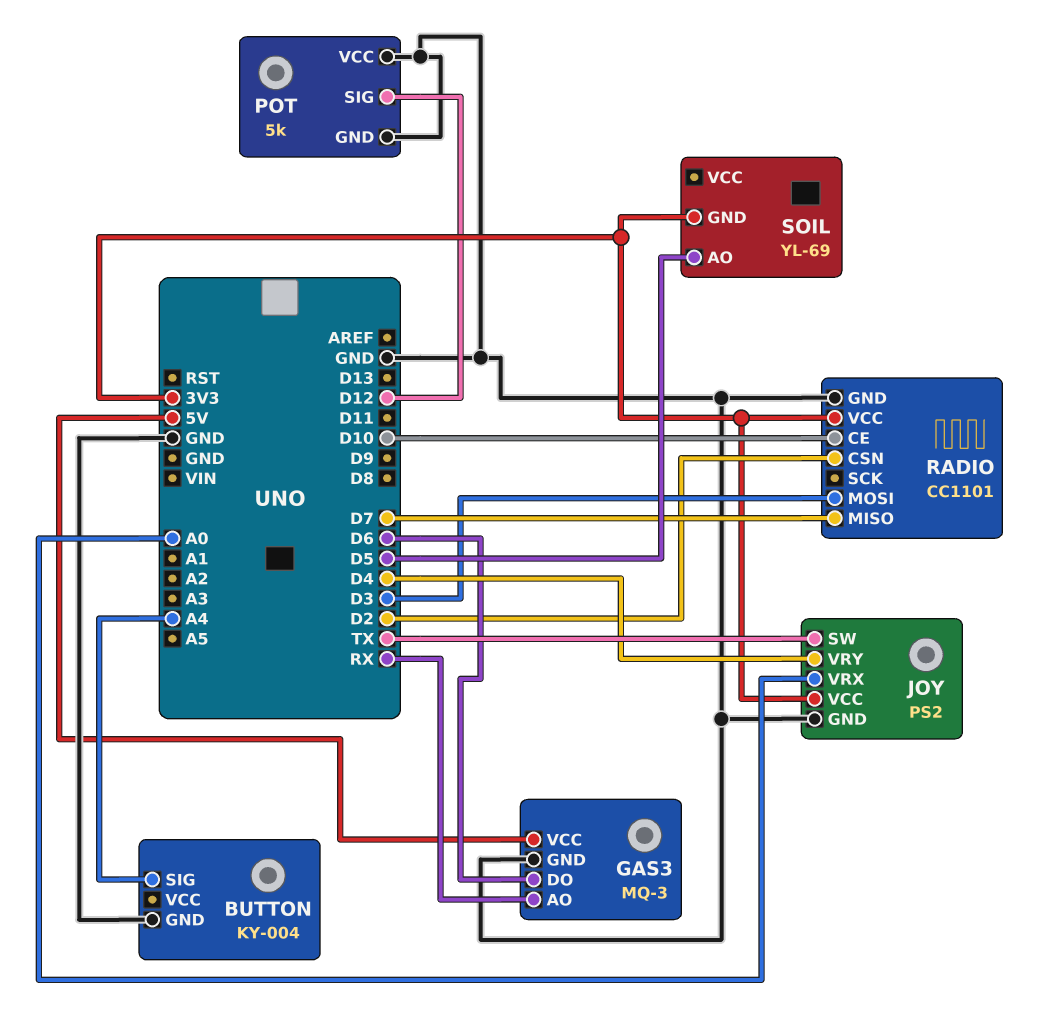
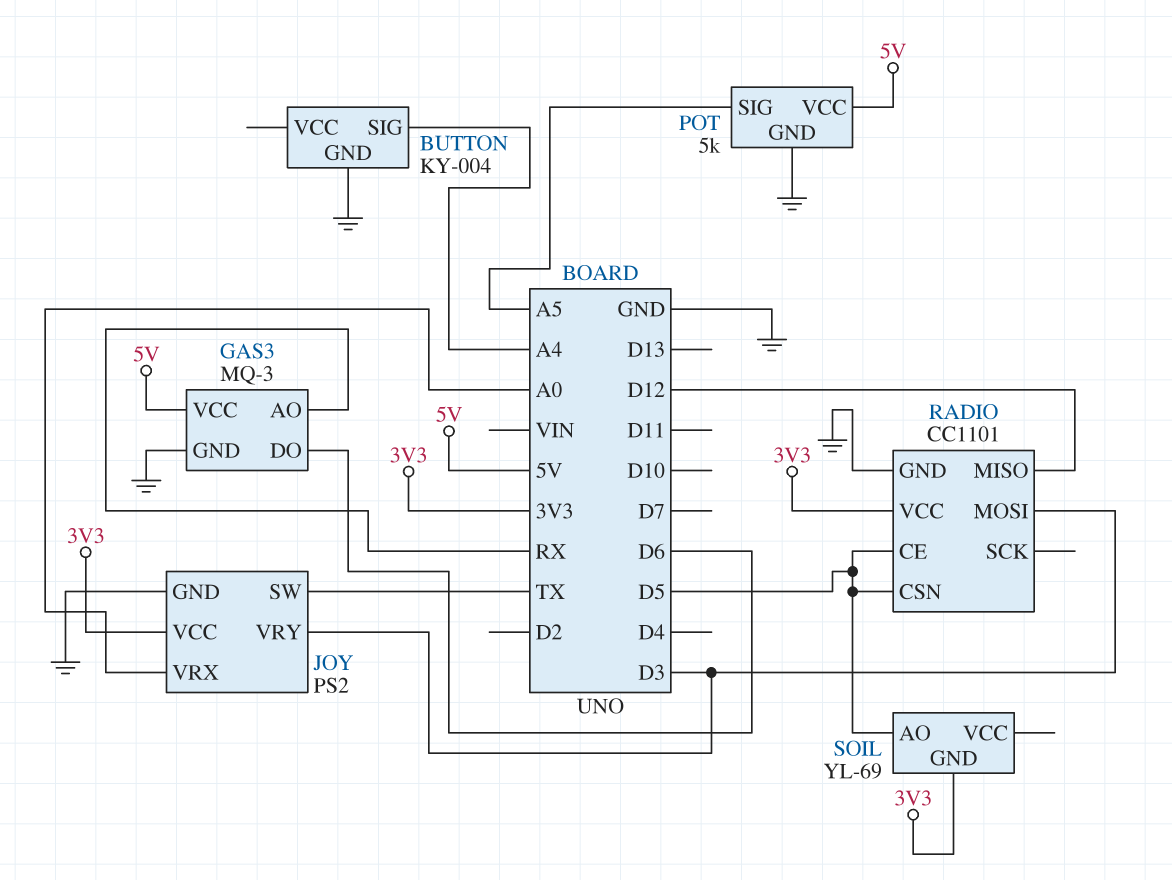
JOY pin VRY: D4 -> D3
POT pin SIG: D12 -> A5
POT pin VCC: GND -> 5V
RADIO pin CE: D10 -> D5
RADIO pin CSN: D2 -> D5
RADIO pin MISO: D7 -> D12

